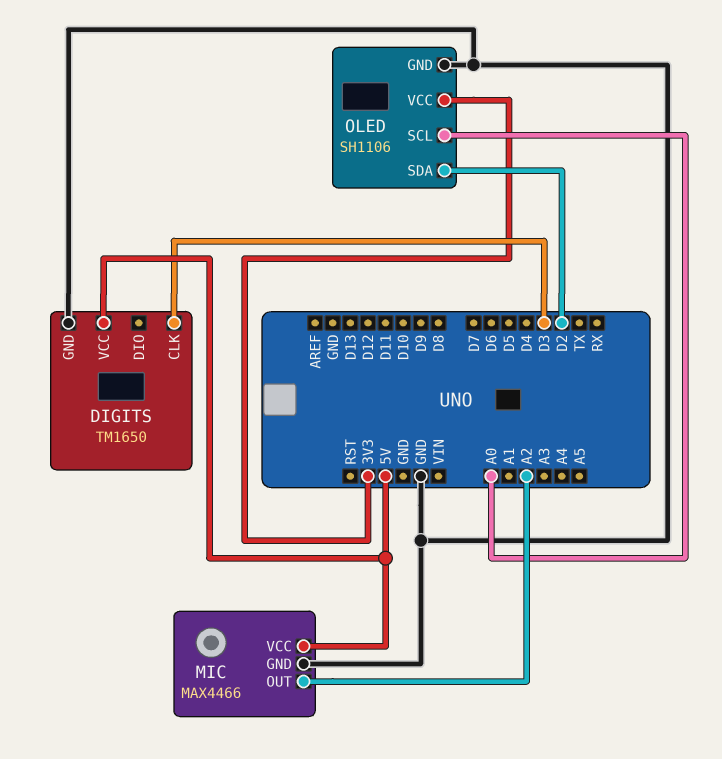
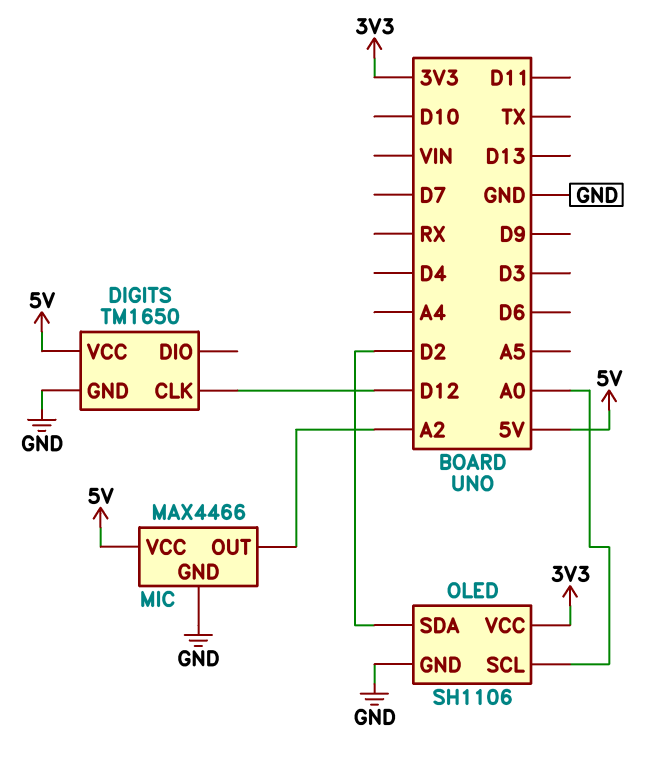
DIGITS pin CLK: D3 -> D12

